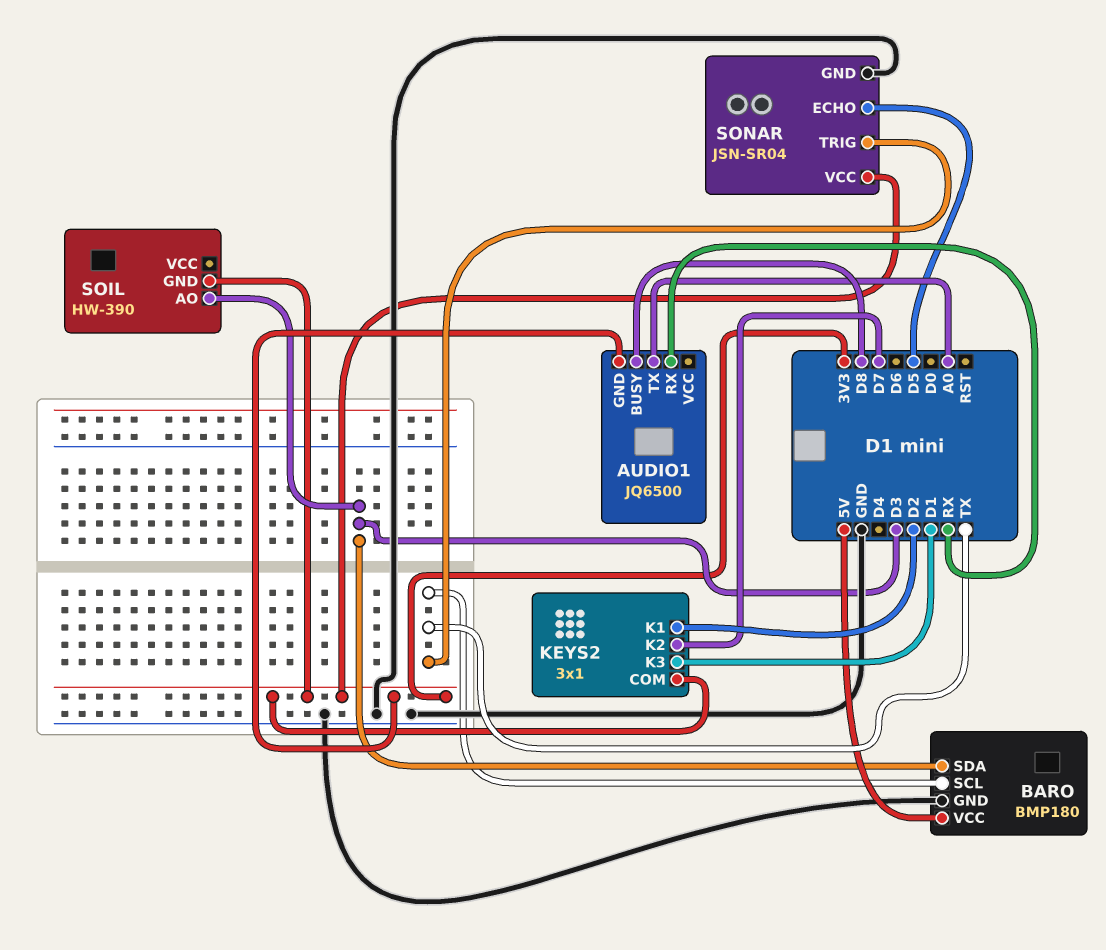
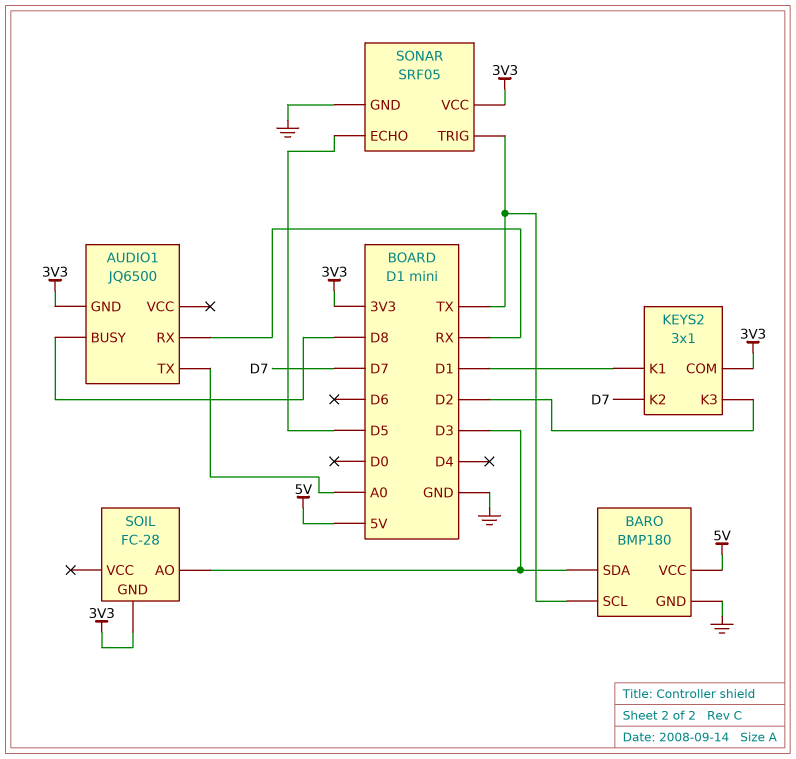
KEYS2 pin K1: D2 -> D1
KEYS2 pin K3: D1 -> D2
SOIL: HW-390 -> FC-28
SONAR: JSN-SR04 -> SRF05

